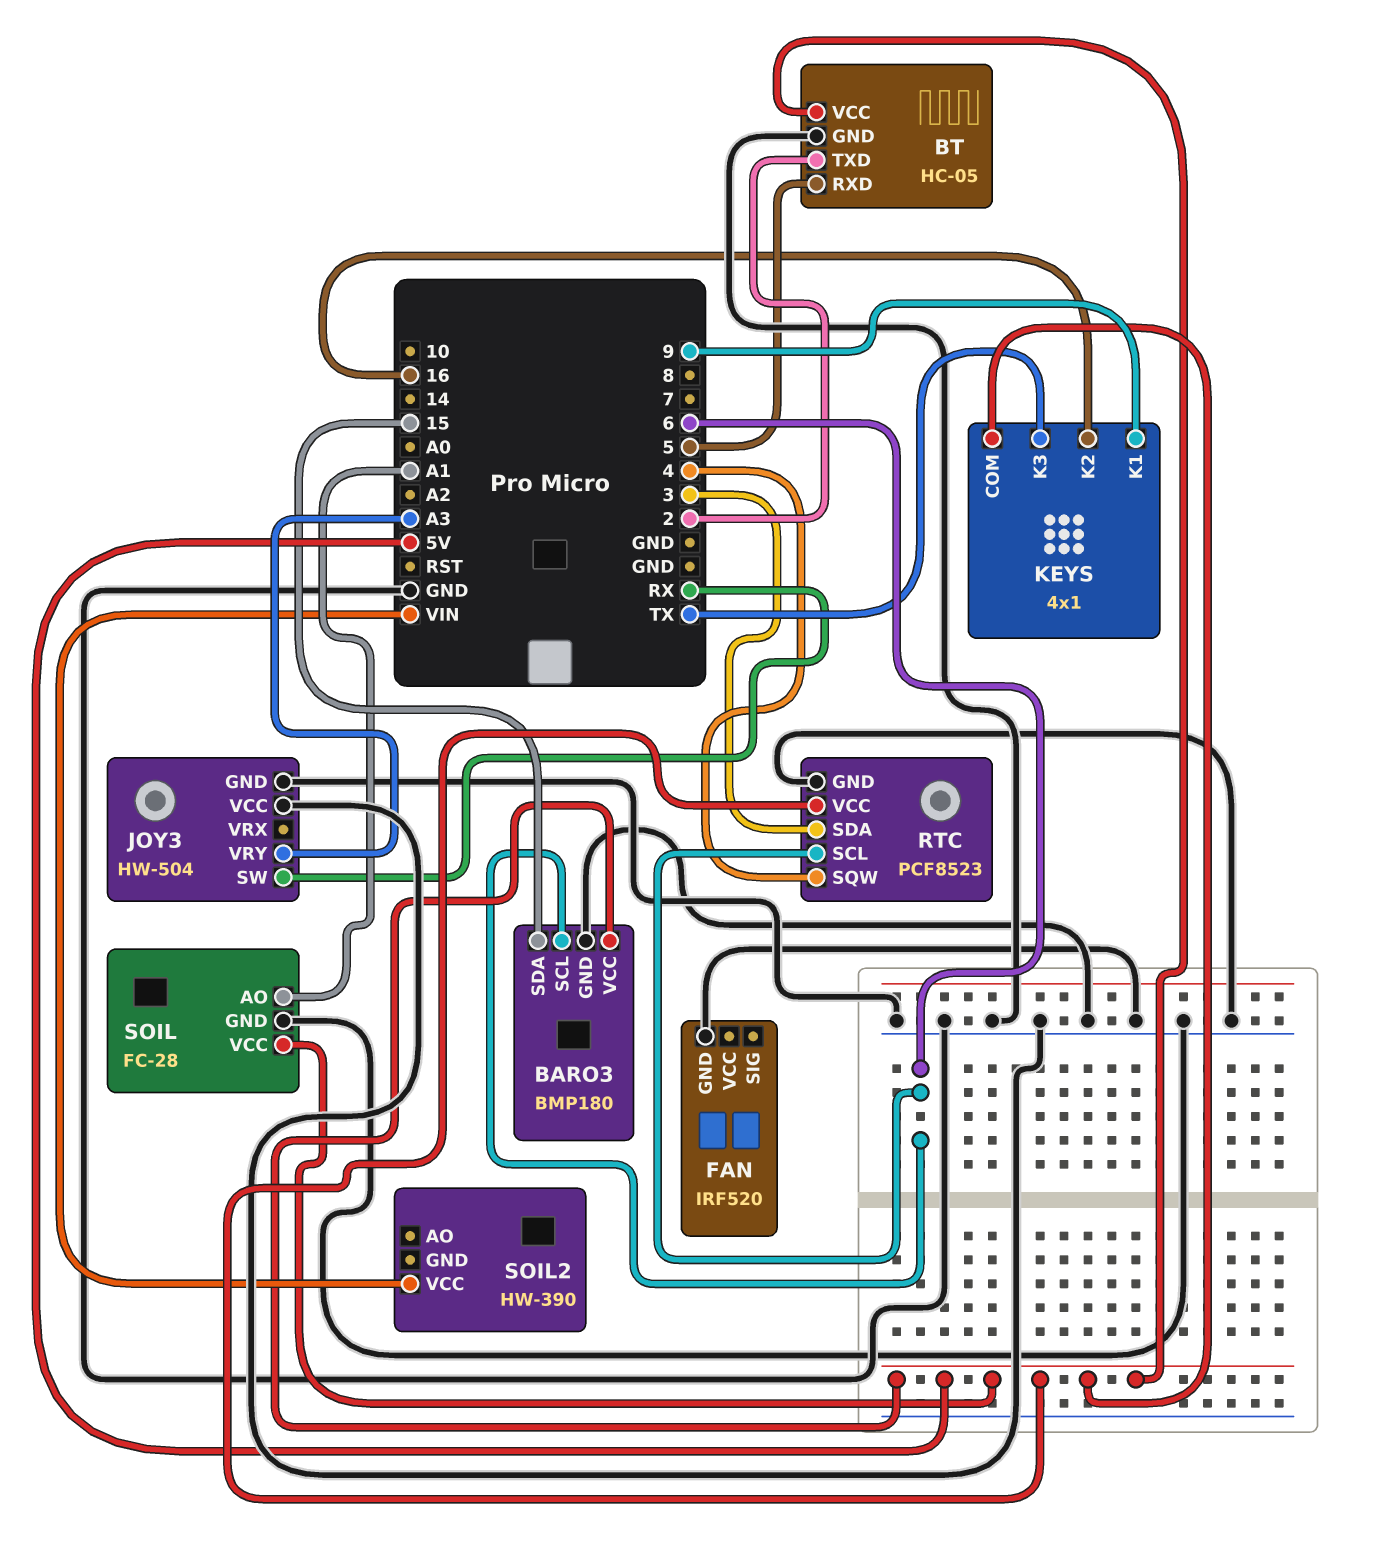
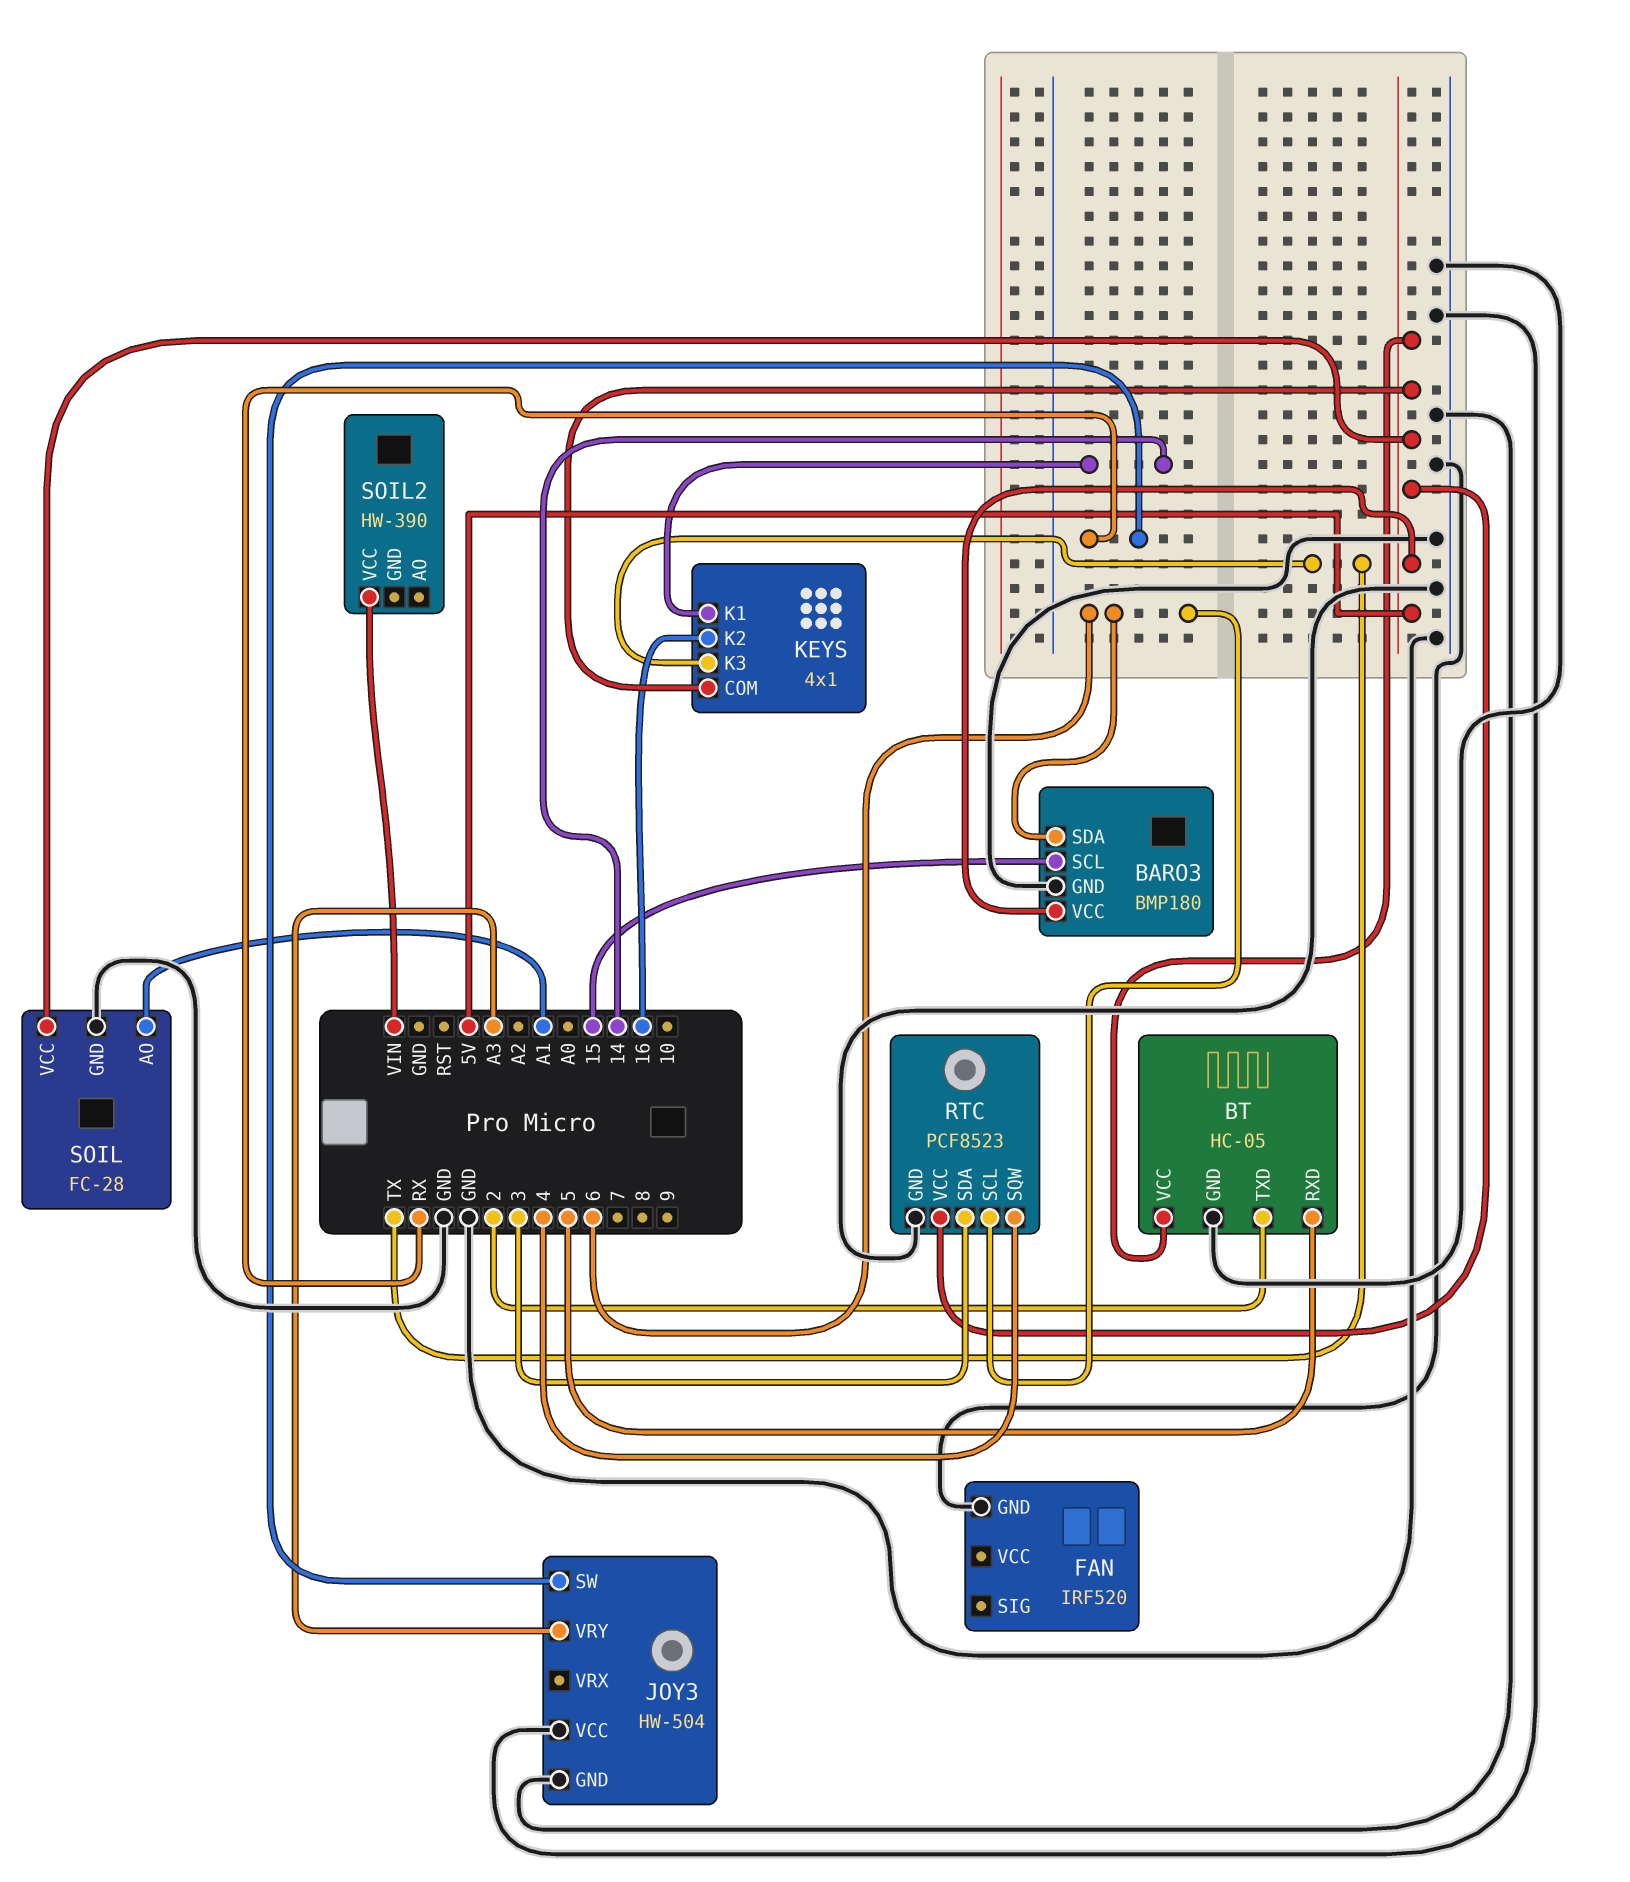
BARO3 pin SCL: 6 -> 15
BARO3 pin SDA: 15 -> 6
KEYS pin K1: 9 -> 14

